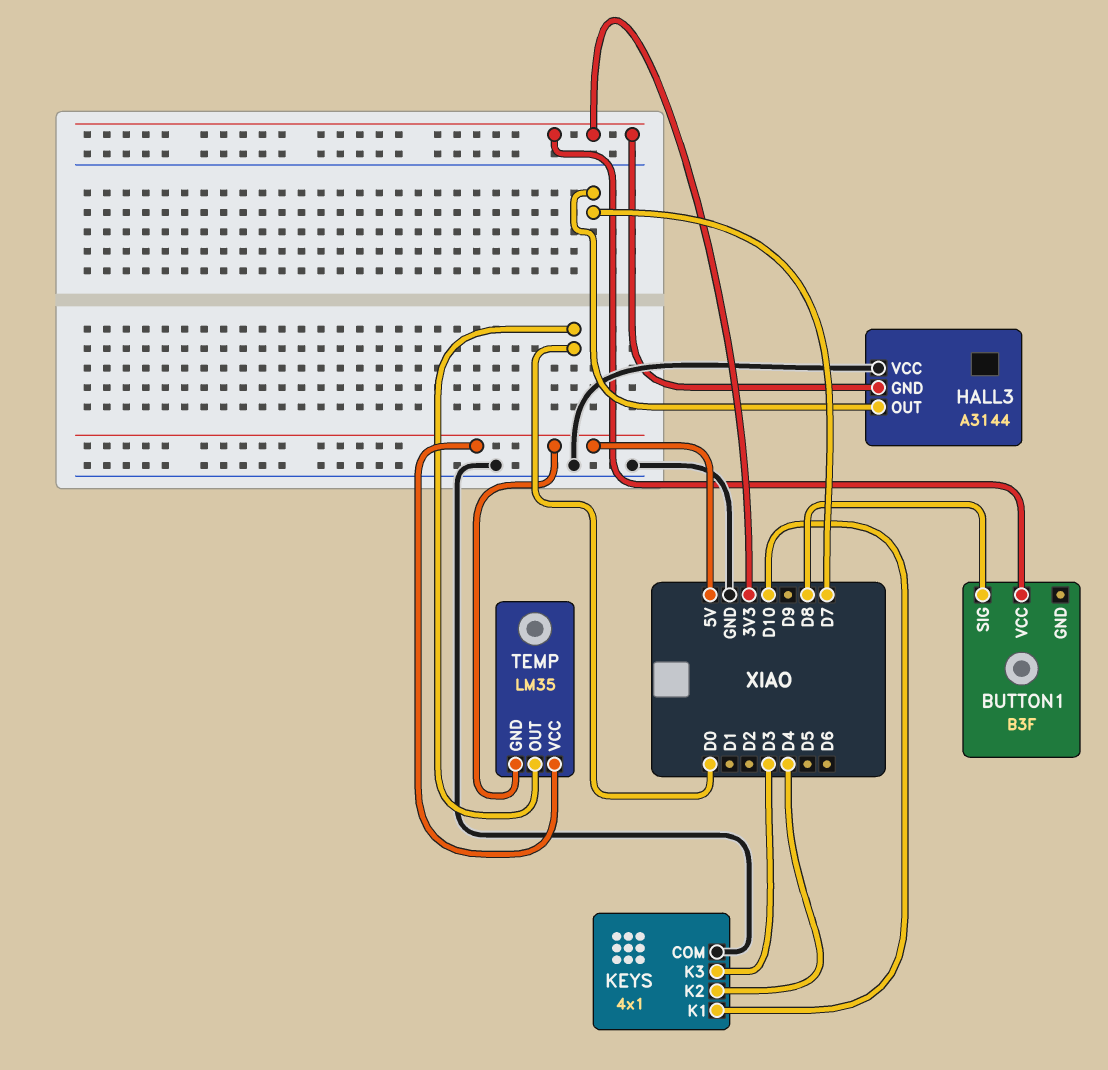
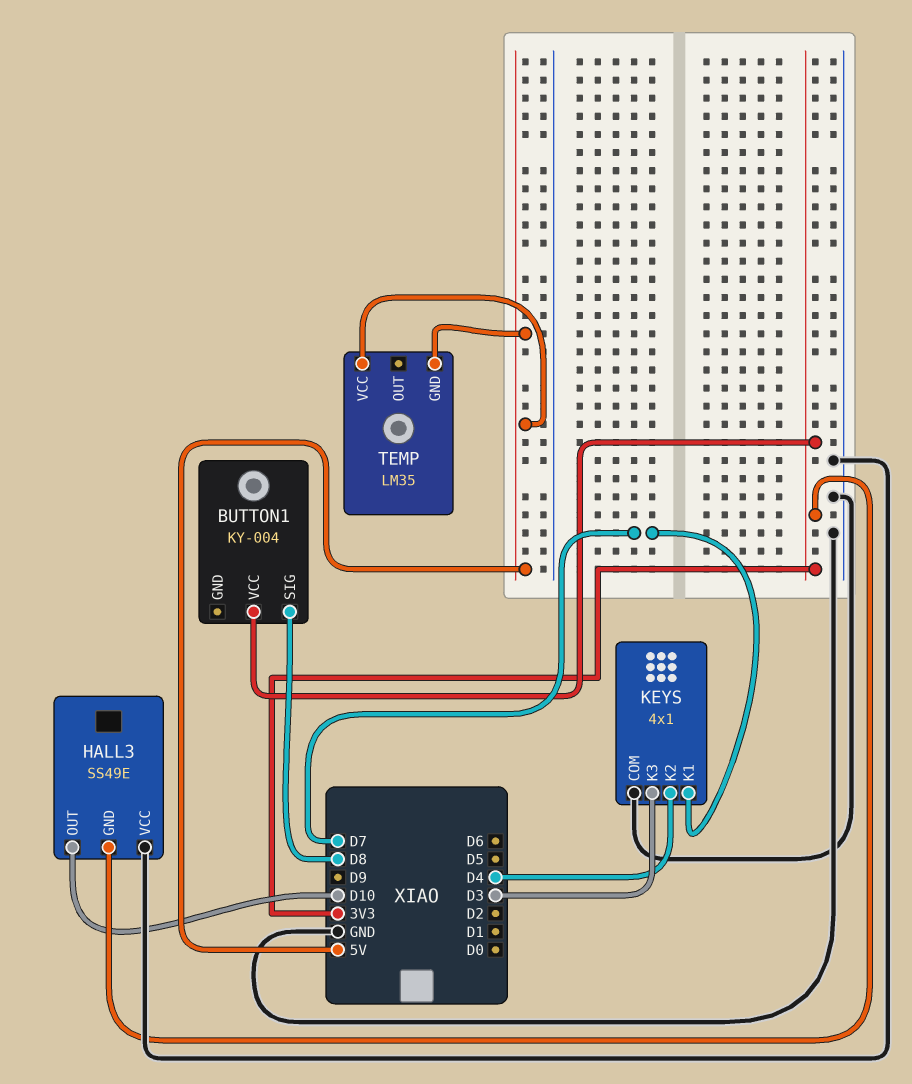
BUTTON1: B3F -> KY-004
HALL3: A3144 -> SS49E
HALL3 pin OUT: D7 -> D10
KEYS pin K1: D10 -> D7
TEMP pin OUT: D0 -> none

